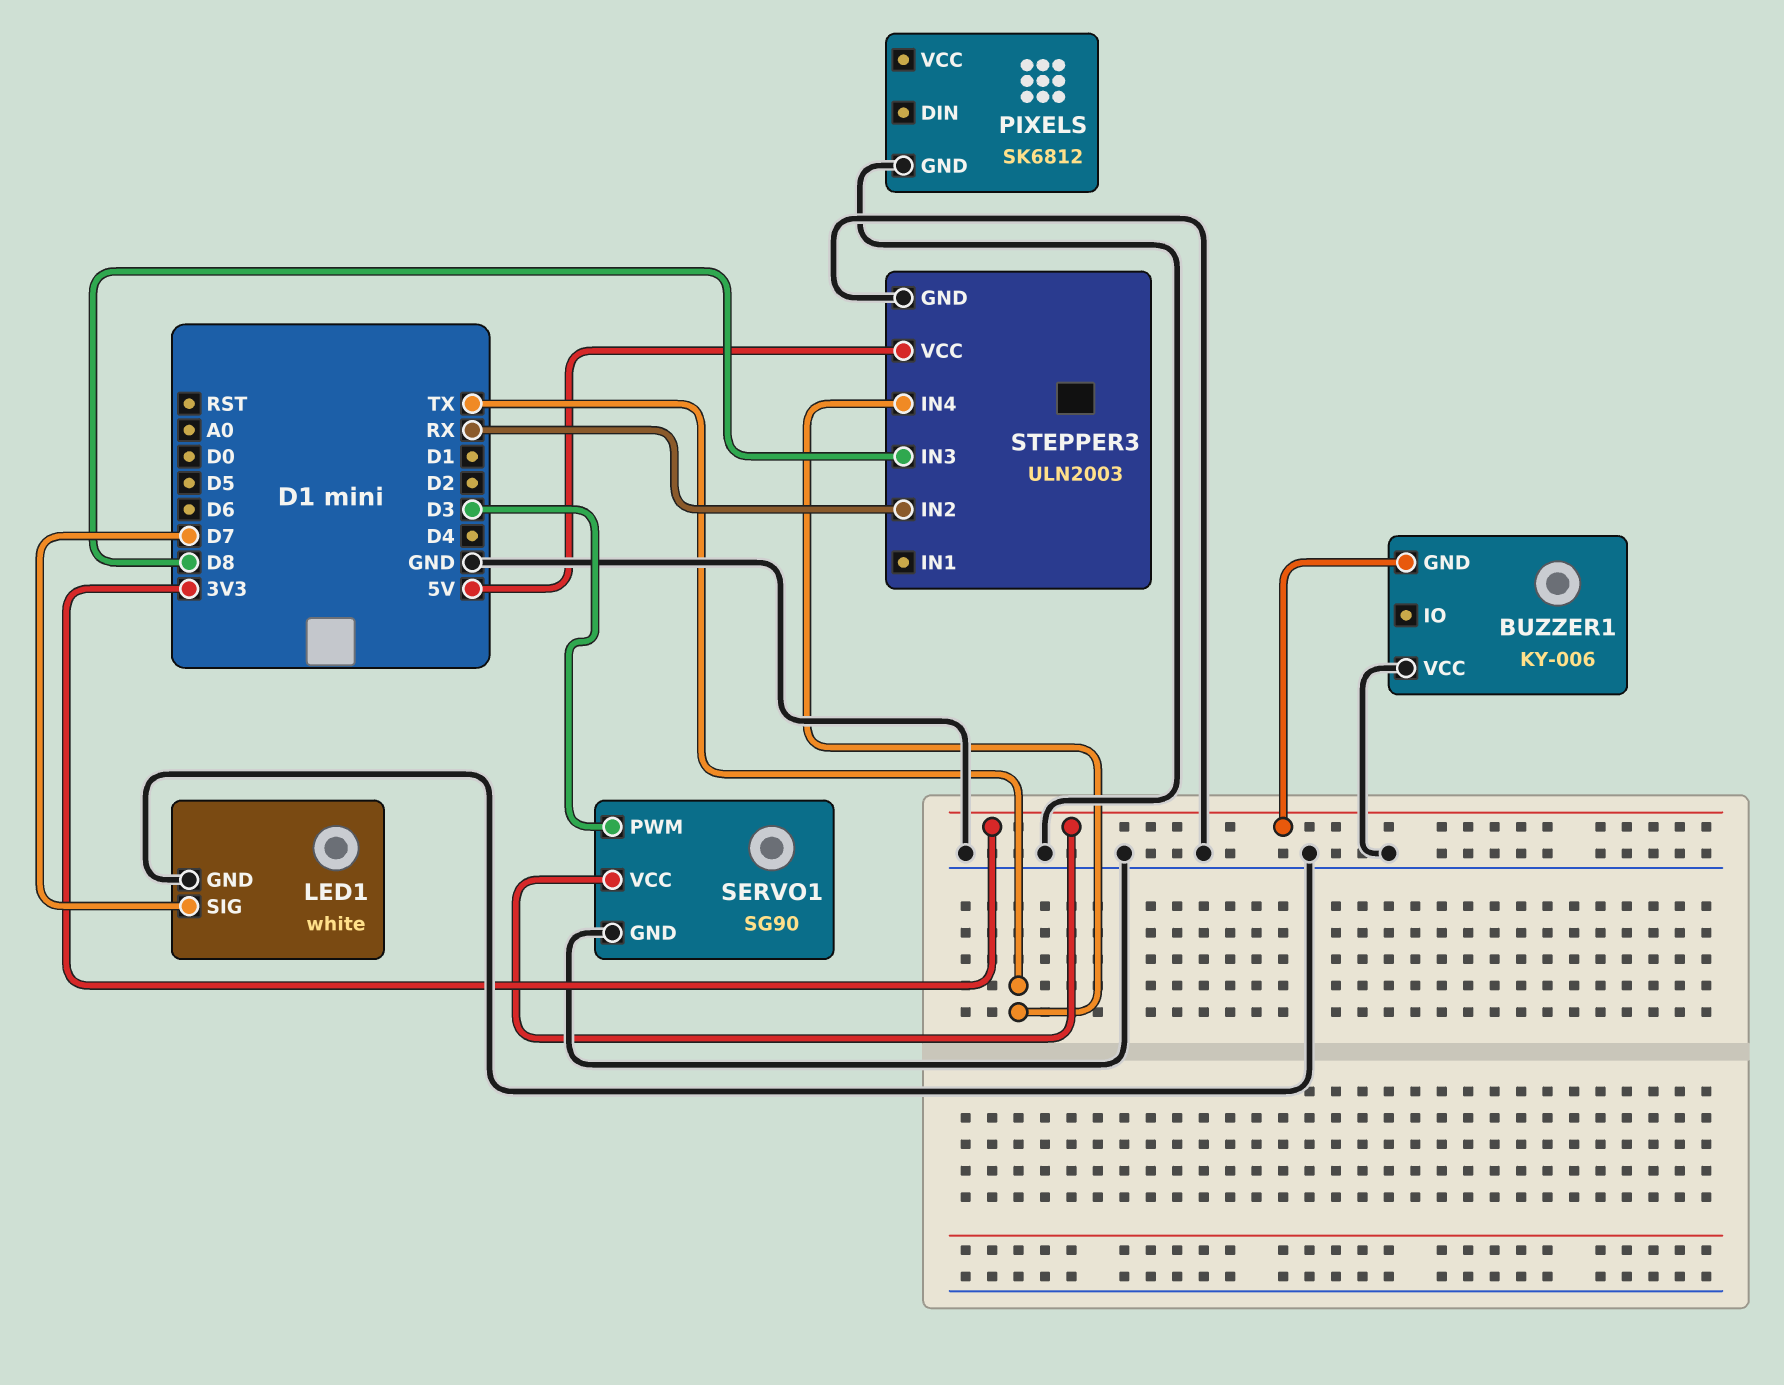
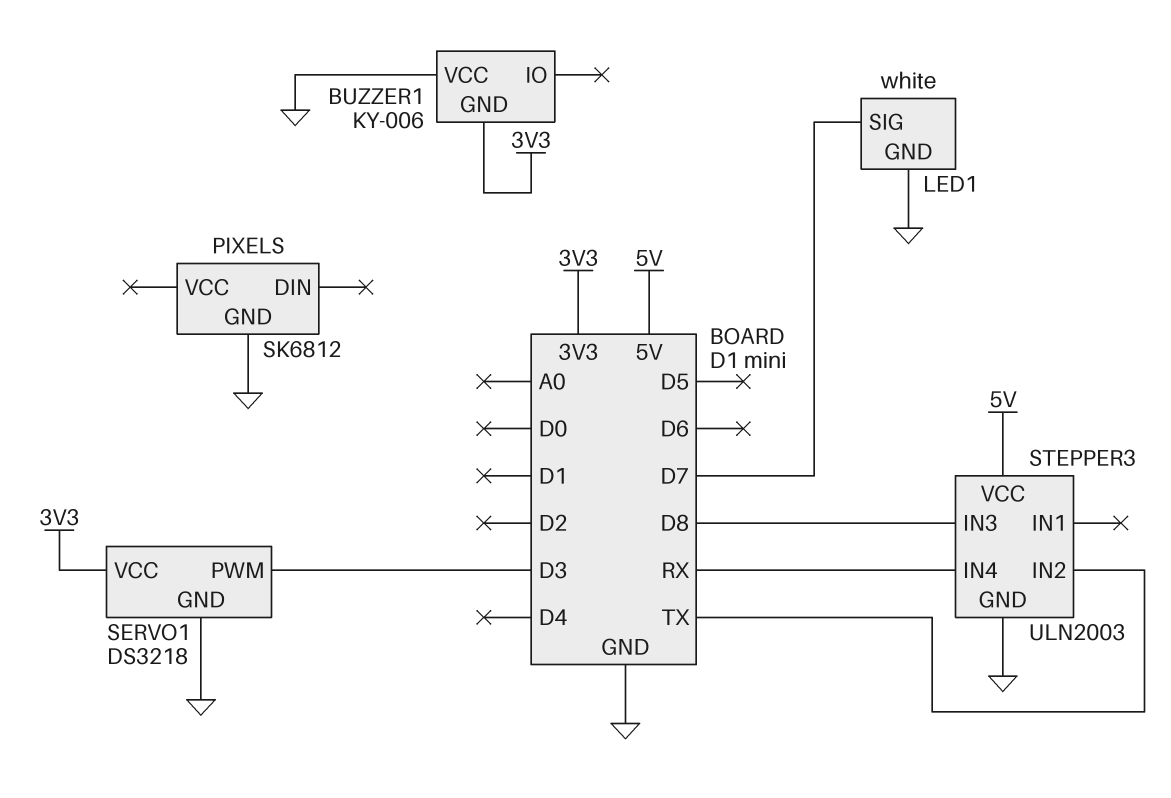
SERVO1: SG90 -> DS3218
STEPPER3 pin IN2: RX -> TX
STEPPER3 pin IN4: TX -> RX

